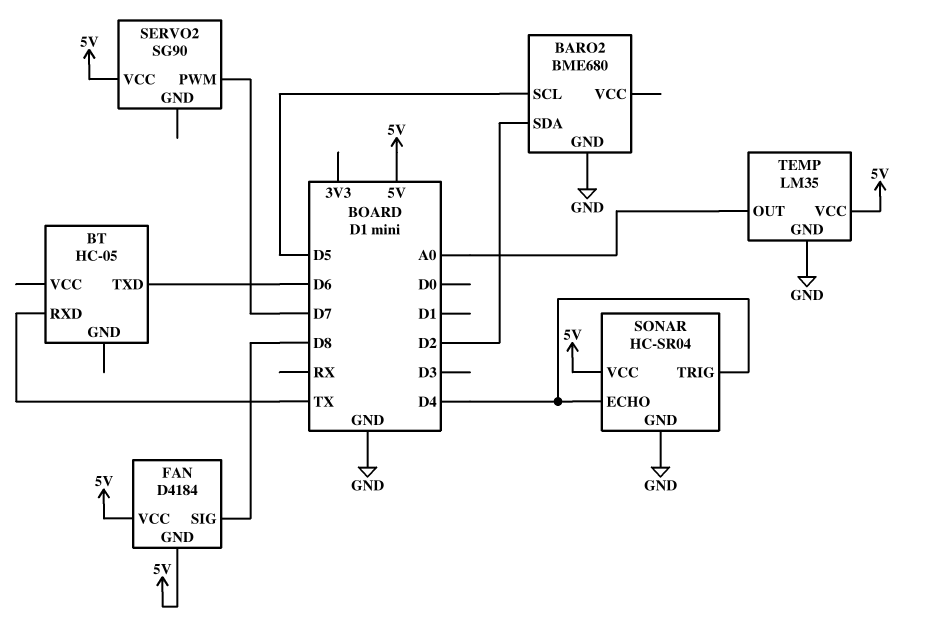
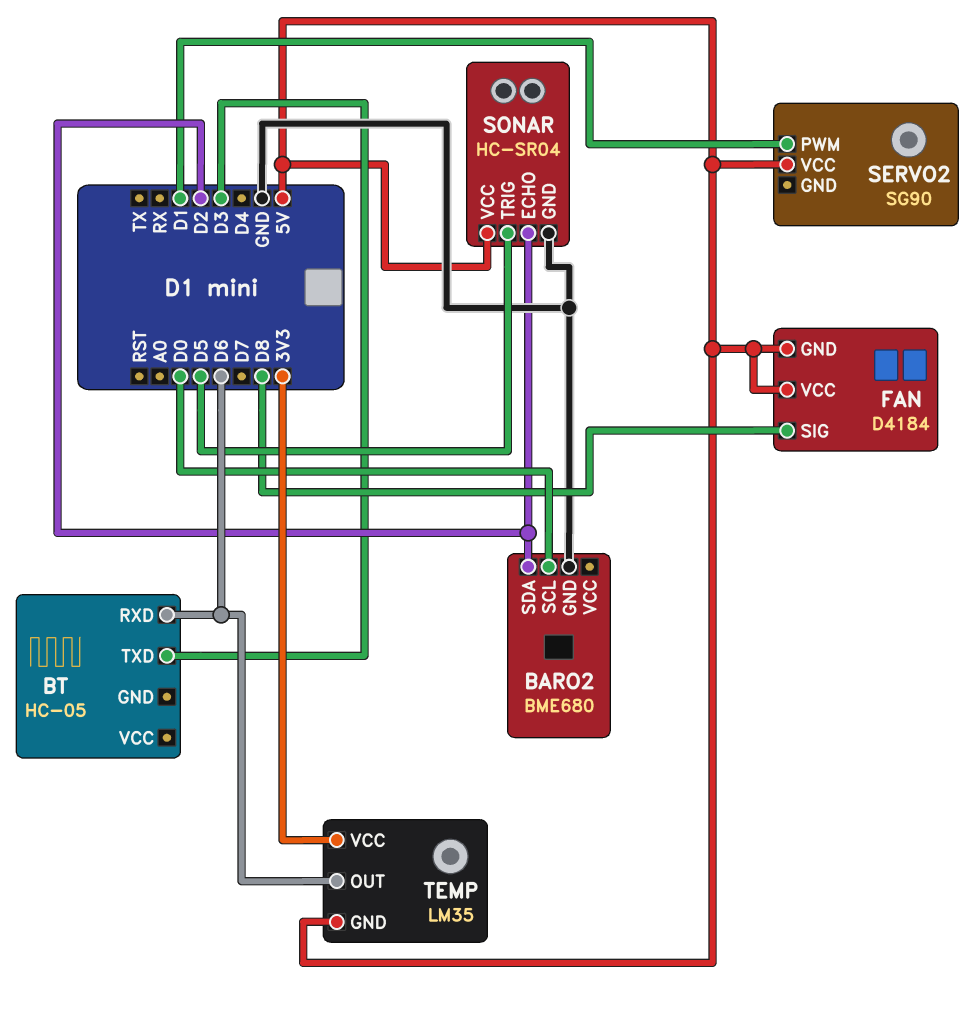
BARO2 pin SCL: D5 -> D0
BT pin RXD: TX -> D6
BT pin TXD: D6 -> D3
SERVO2 pin PWM: D7 -> D1
SONAR pin ECHO: D4 -> D2
SONAR pin TRIG: D4 -> D5
TEMP pin GND: GND -> 5V
TEMP pin OUT: A0 -> D6
TEMP pin VCC: 5V -> 3V3

